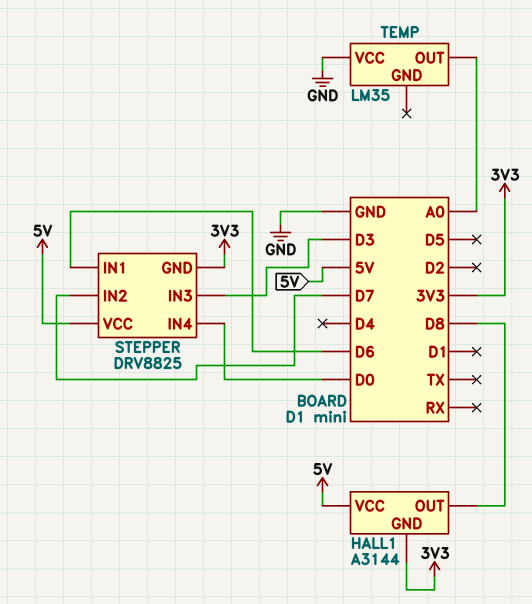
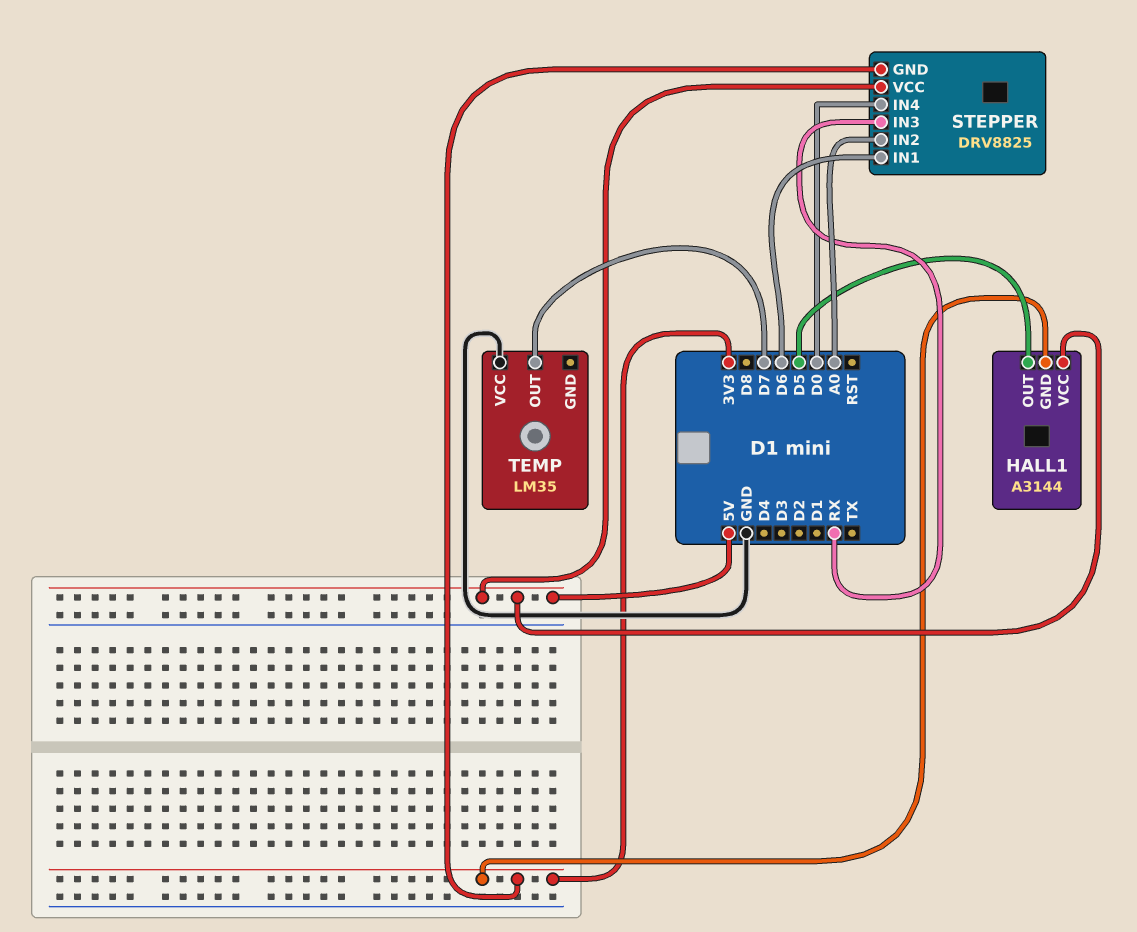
HALL1 pin OUT: D8 -> D5
STEPPER pin IN2: D7 -> A0
STEPPER pin IN3: D3 -> RX
TEMP pin OUT: A0 -> D7

